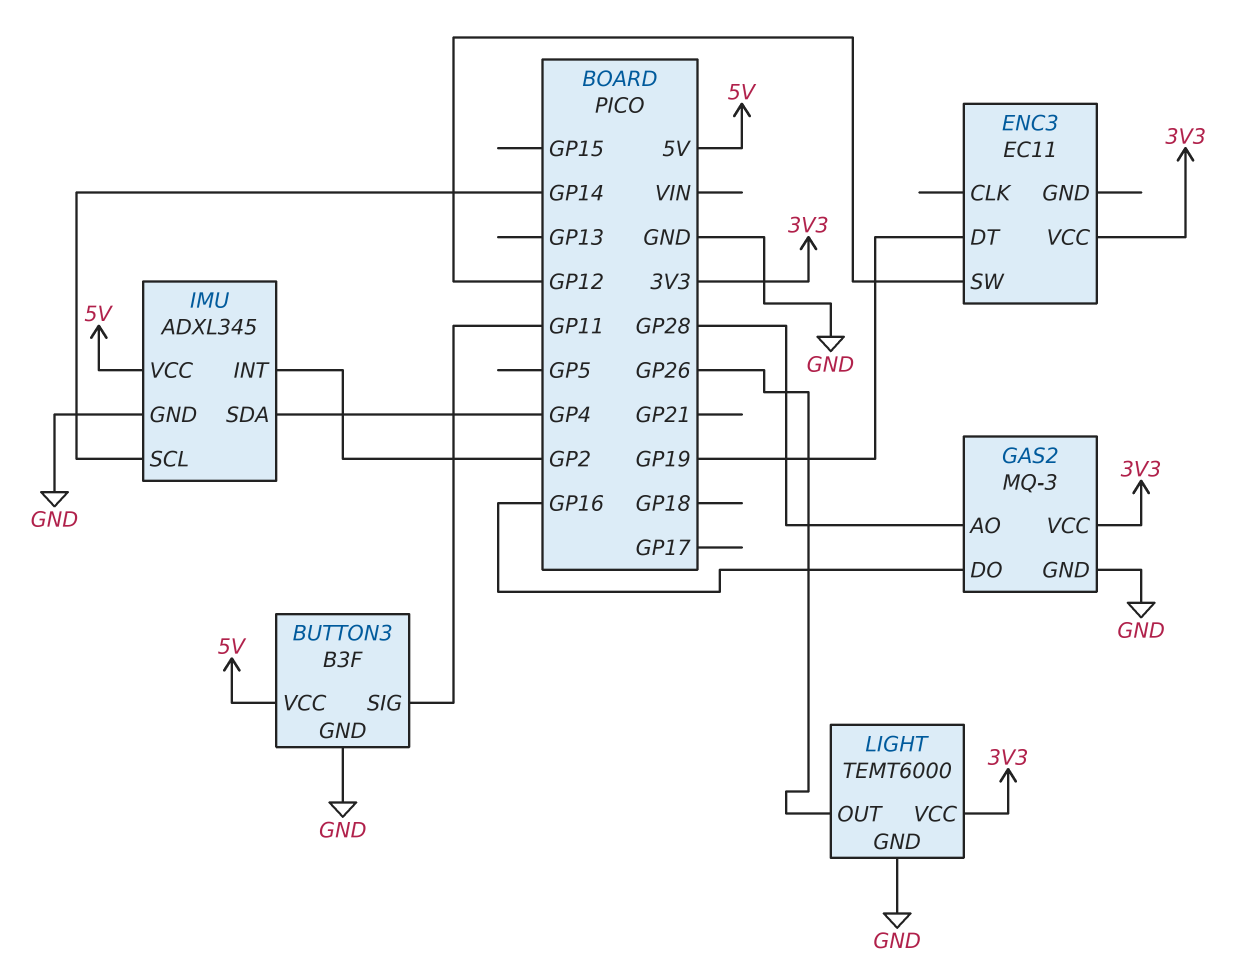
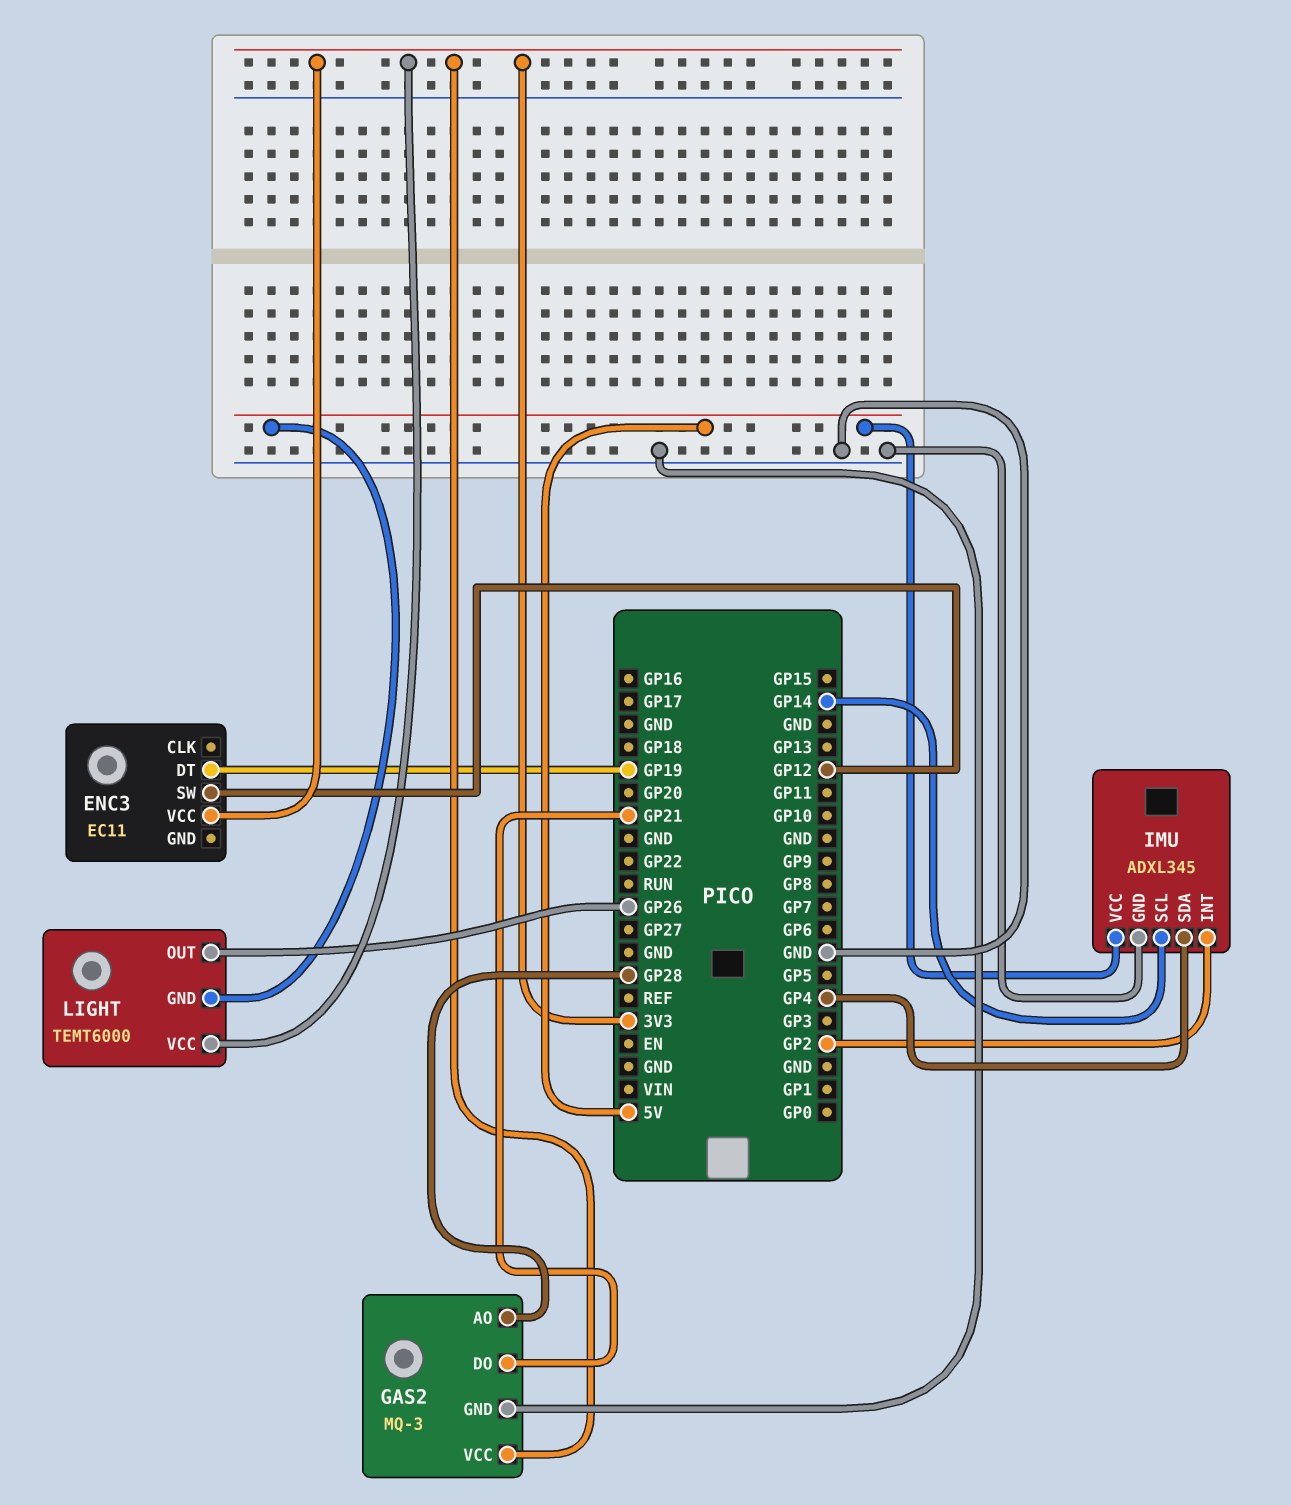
BUTTON3: B3F -> none
BUTTON3 pin GND: GND -> none
BUTTON3 pin SIG: GP11 -> none
BUTTON3 pin VCC: 5V -> none
GAS2 pin DO: GP16 -> GP21
LIGHT pin GND: GND -> 5V

